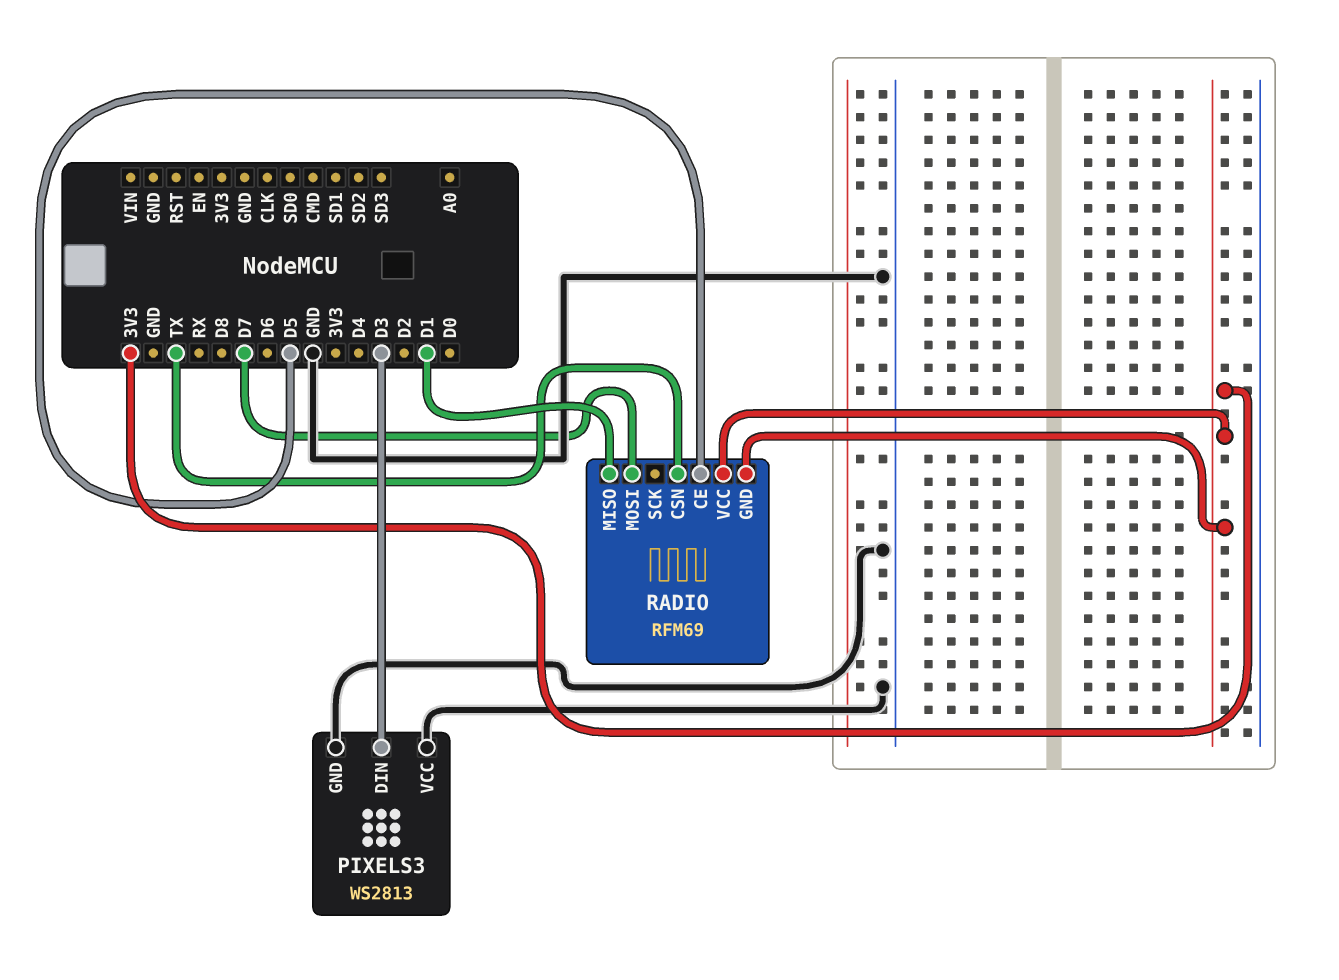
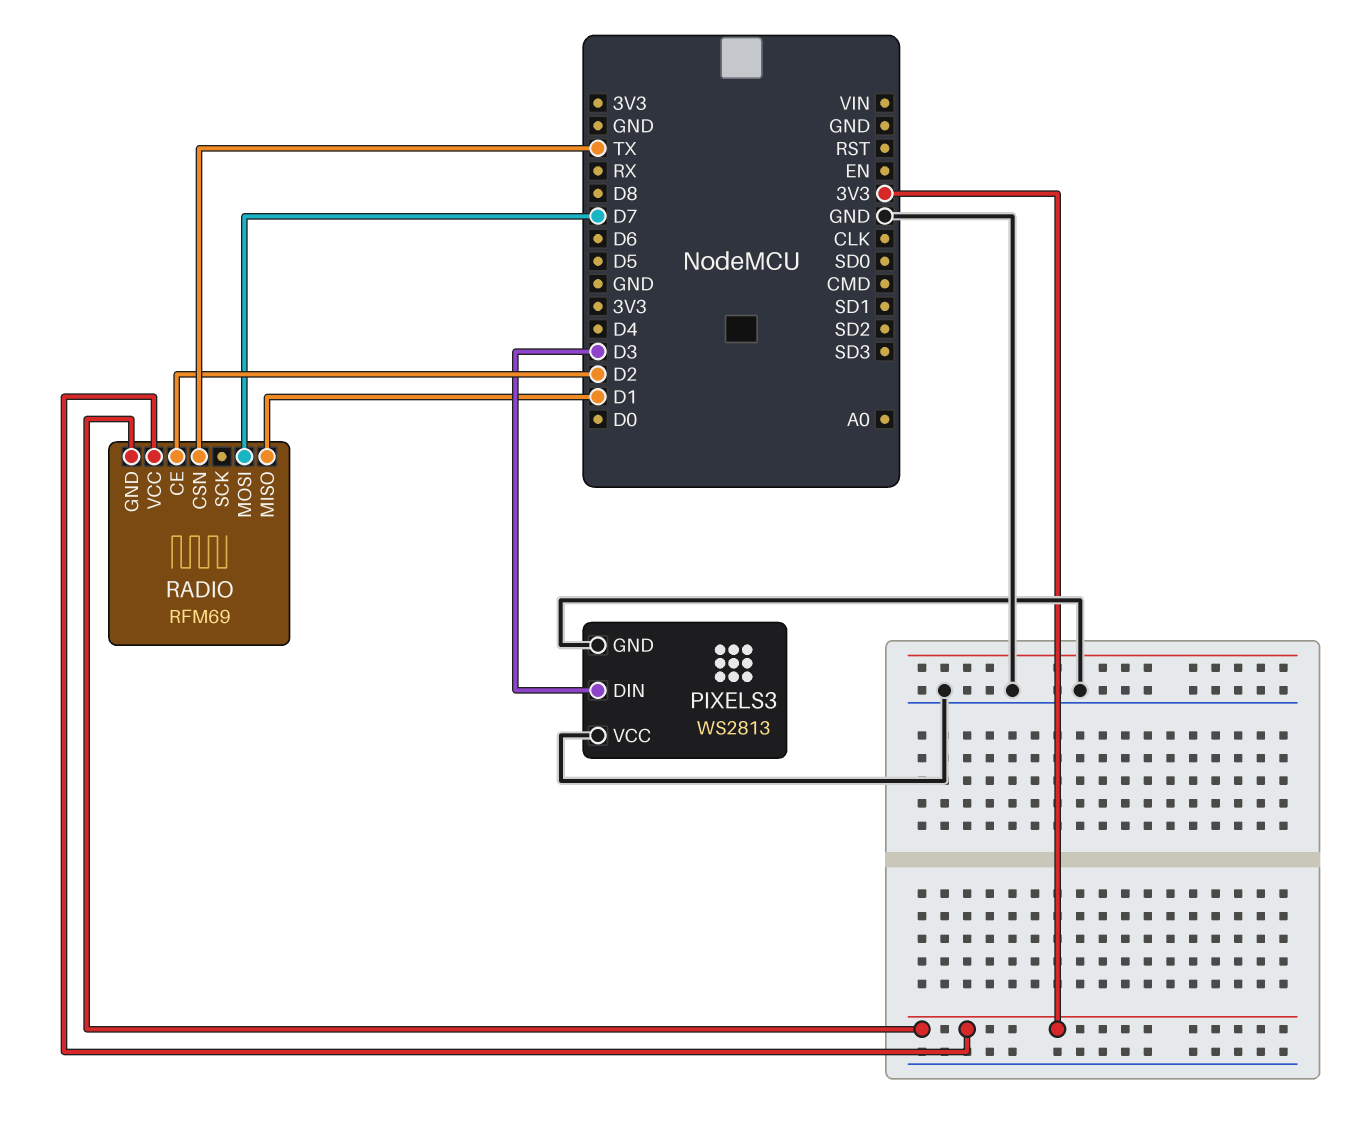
RADIO pin CE: D5 -> D2

